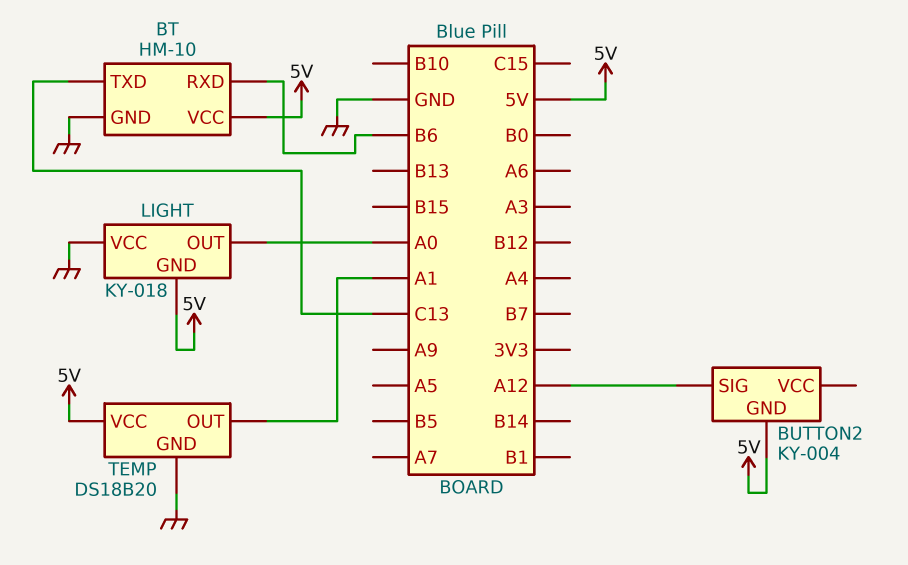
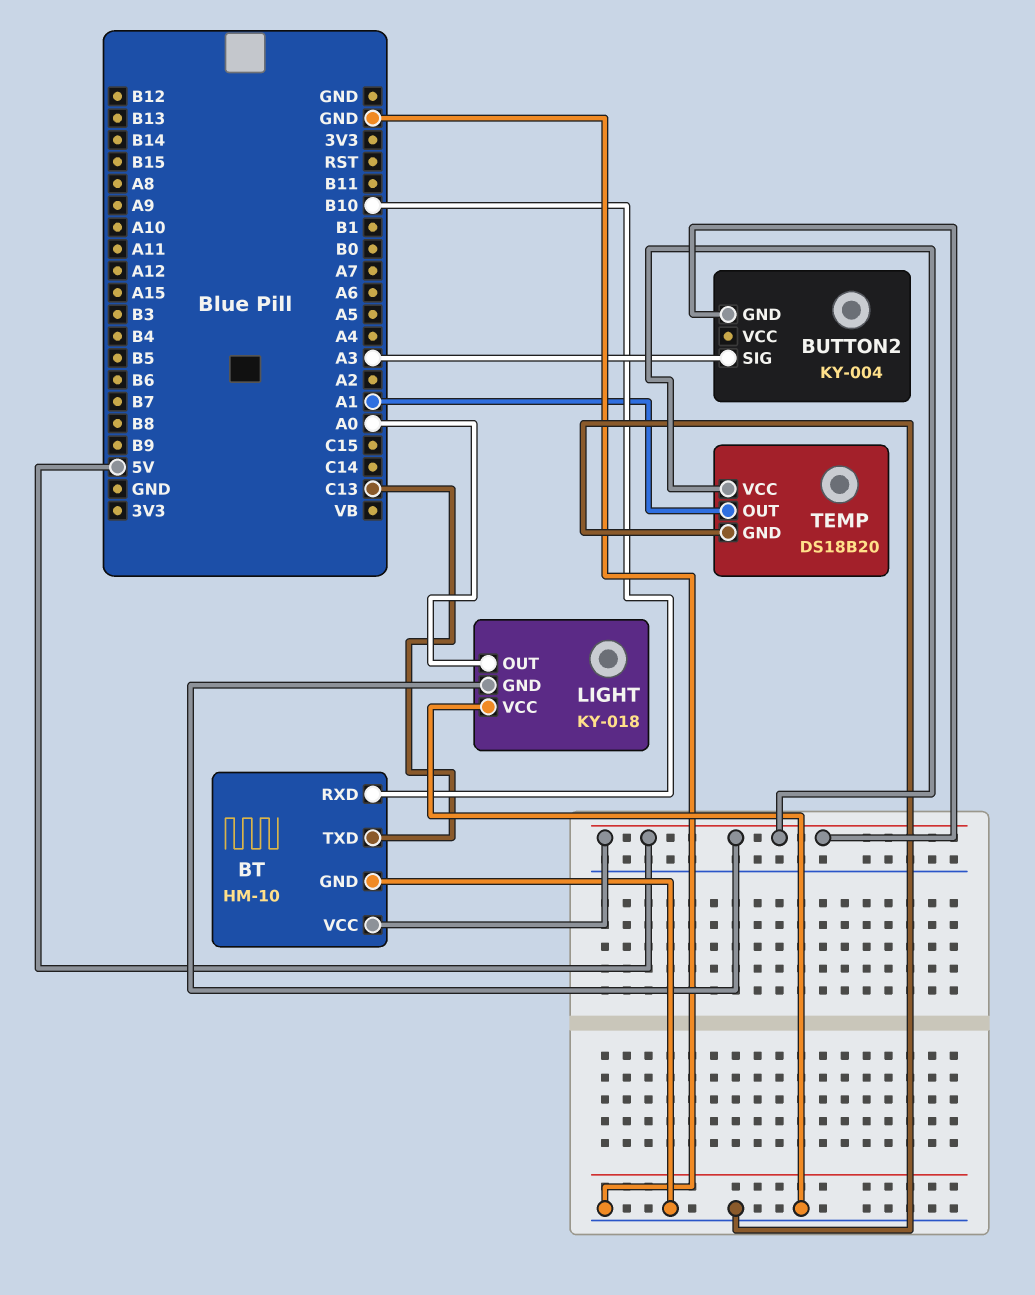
BT pin RXD: B6 -> B10
BUTTON2 pin SIG: A12 -> A3

